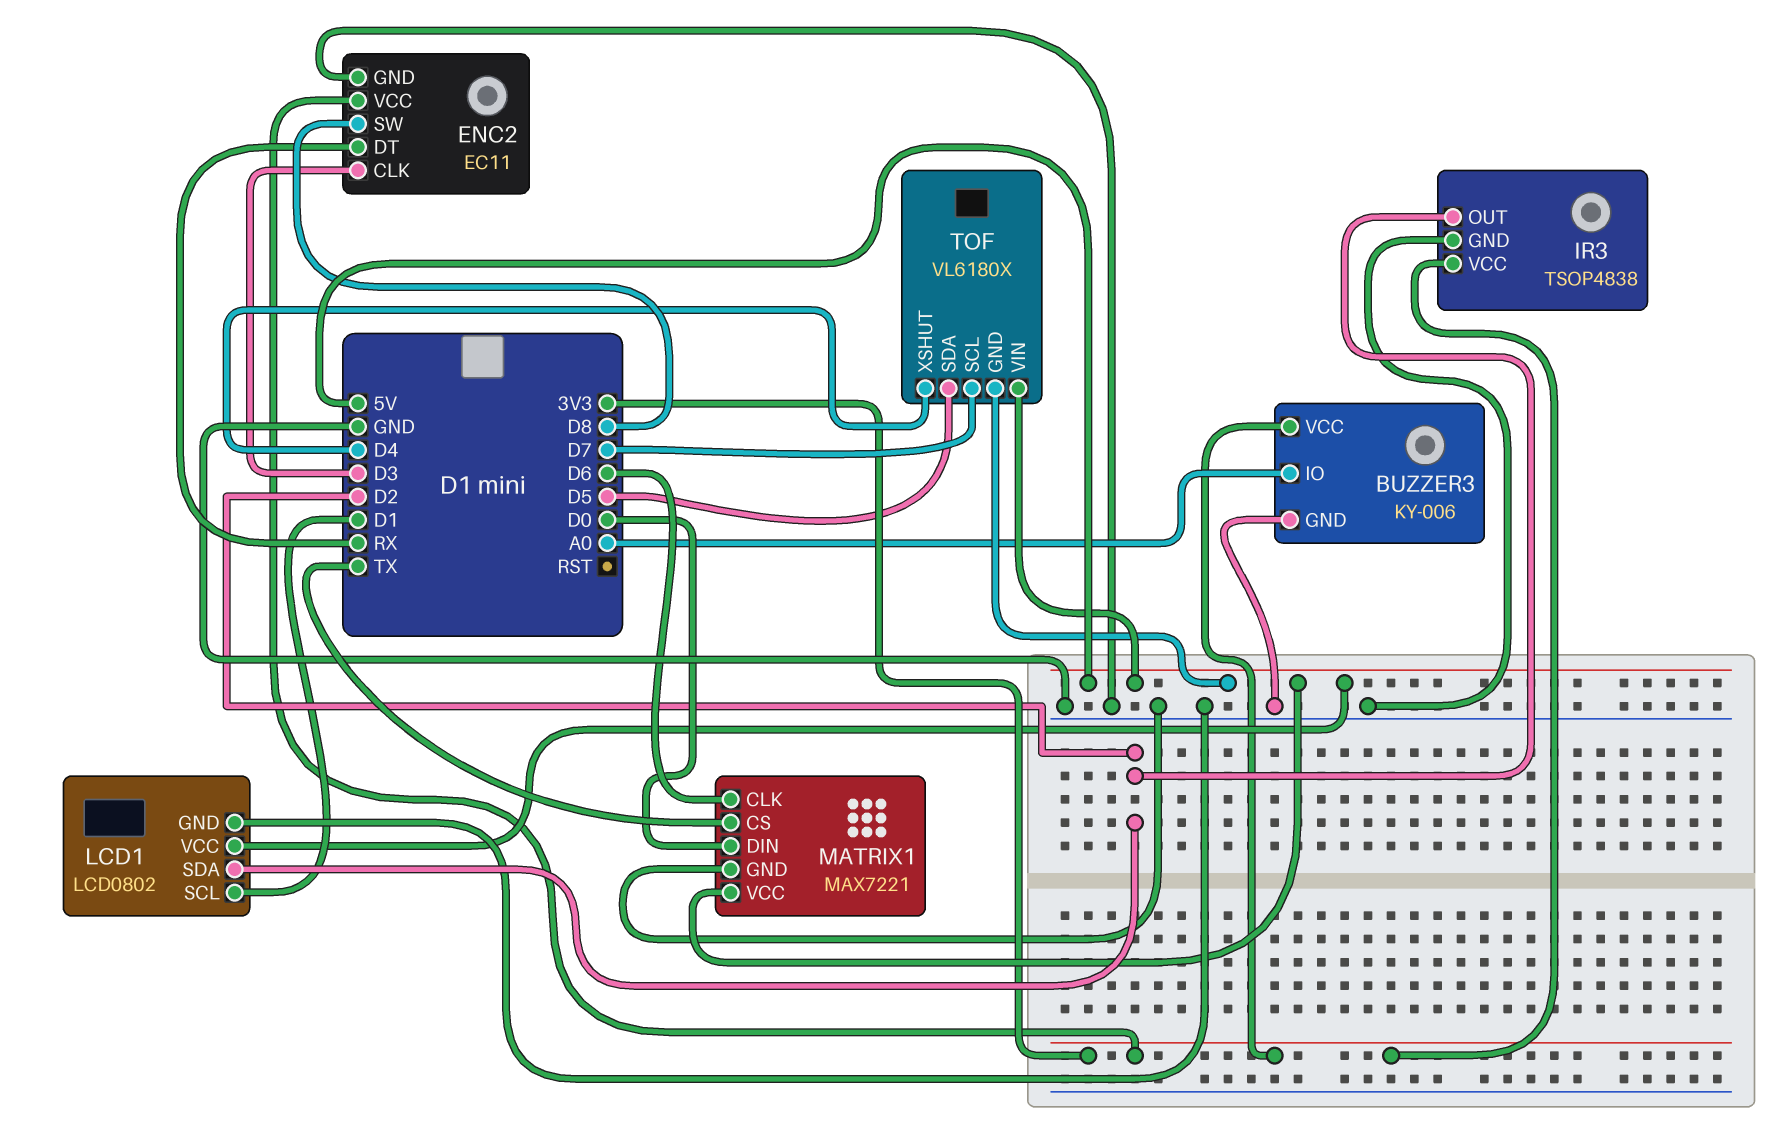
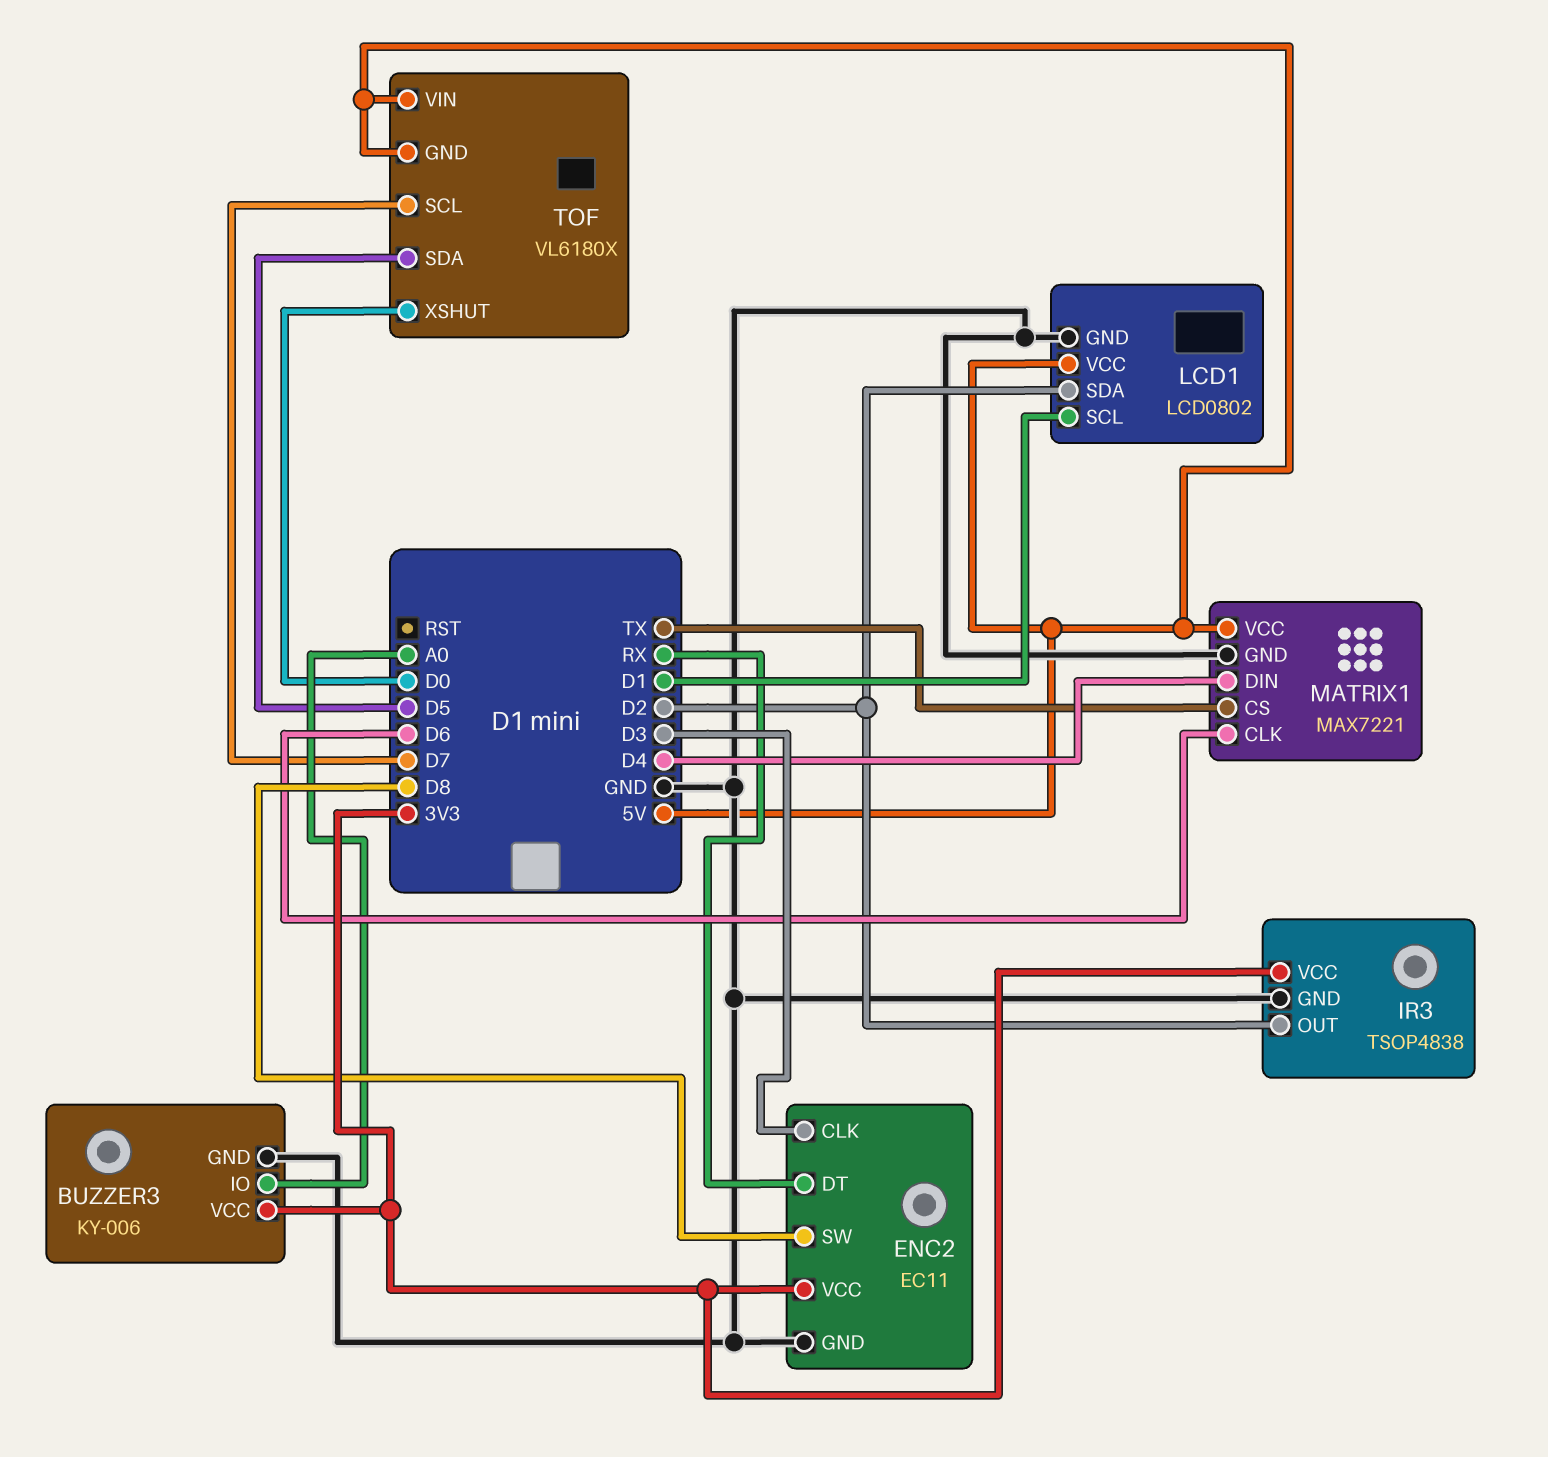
MATRIX1 pin DIN: D0 -> D4
TOF pin XSHUT: D4 -> D0

